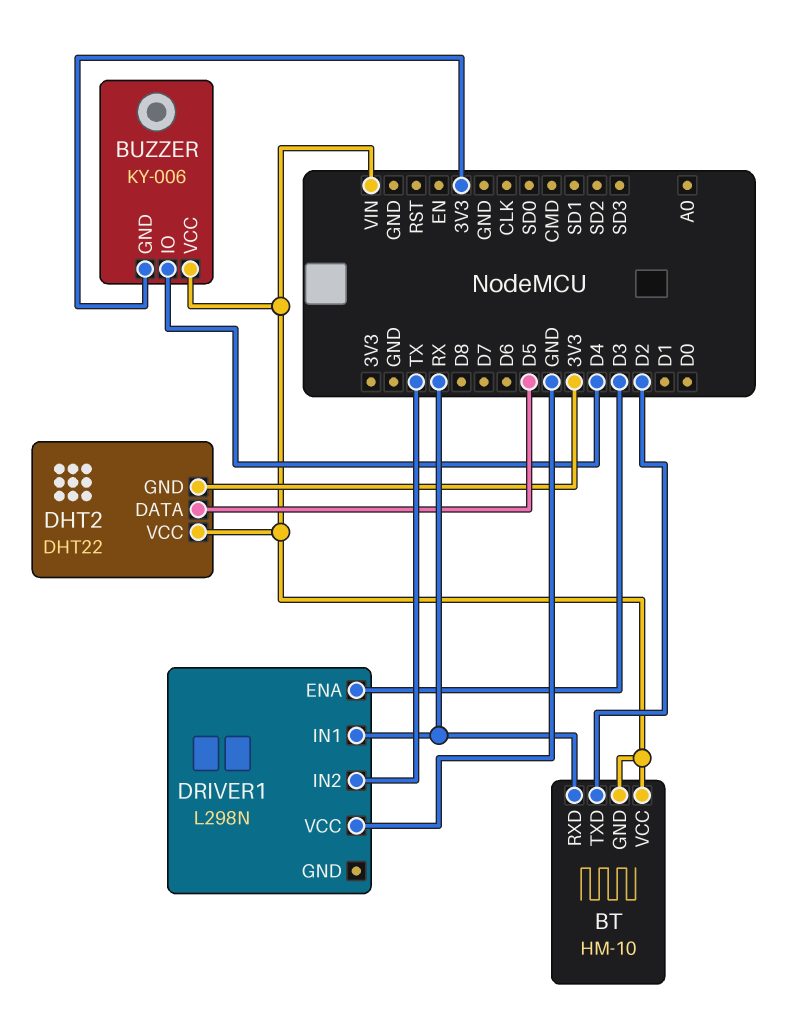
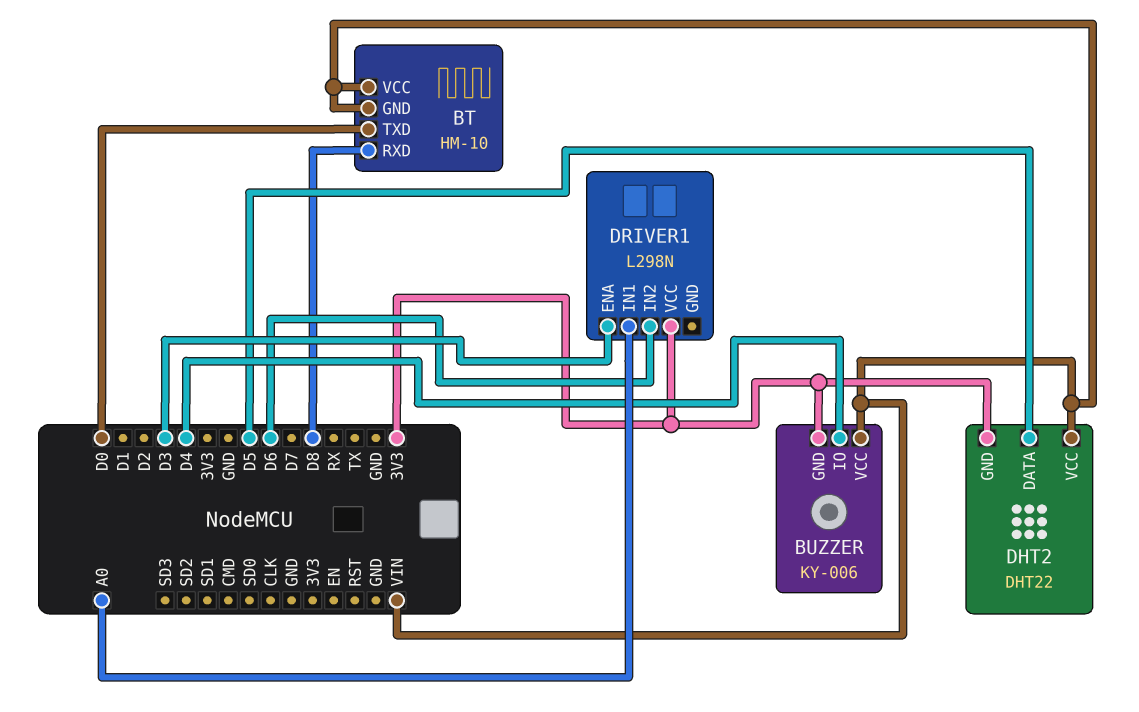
BT pin RXD: RX -> D8
BT pin TXD: D2 -> D0
DRIVER1 pin IN1: RX -> A0
DRIVER1 pin IN2: TX -> D6
DRIVER1 pin VCC: GND -> 3V3

